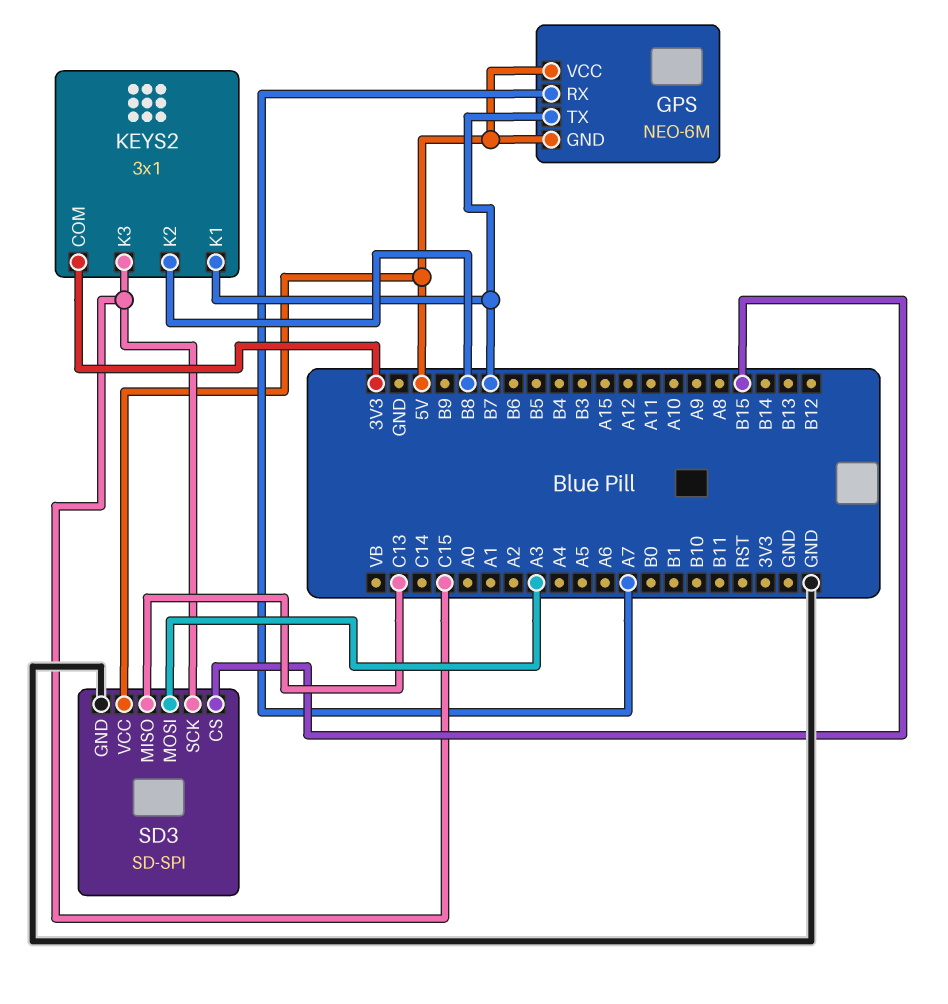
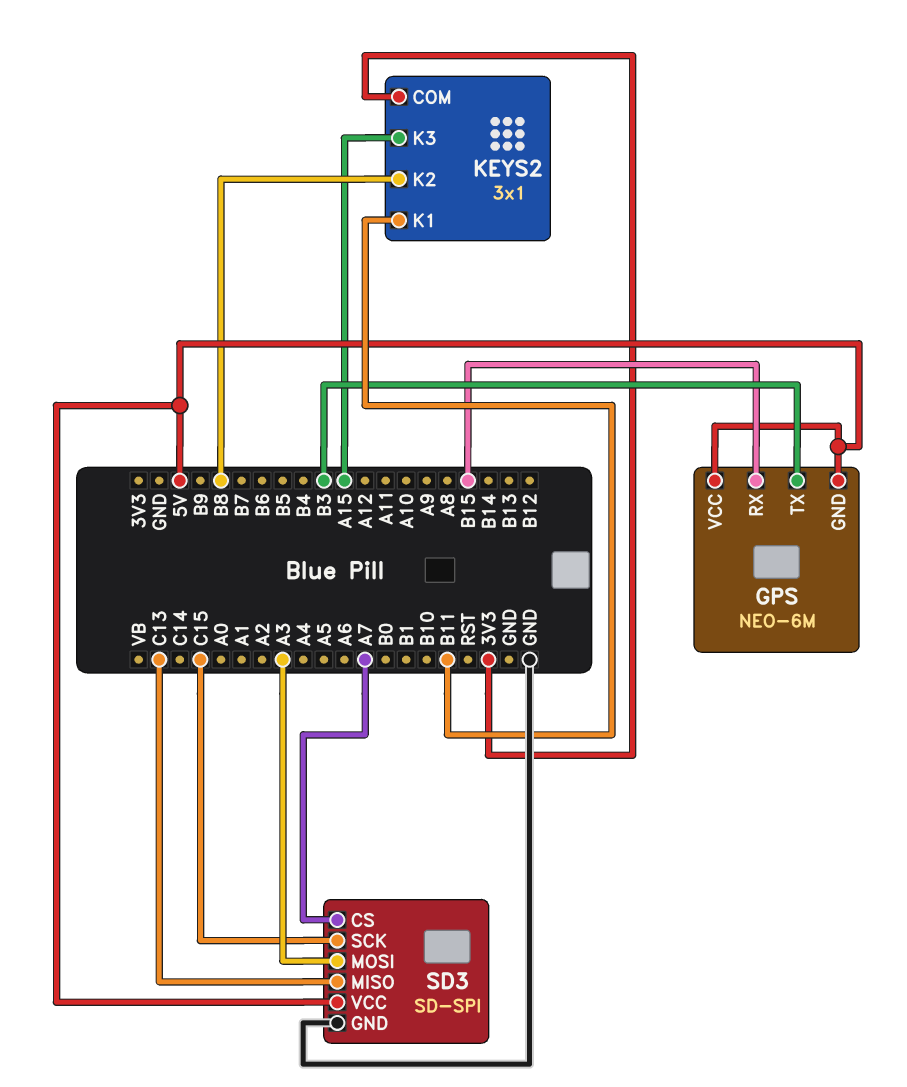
GPS pin RX: A7 -> B15
GPS pin TX: B7 -> B3
KEYS2 pin K1: B7 -> B11
KEYS2 pin K3: C15 -> A15
SD3 pin CS: B15 -> A7

